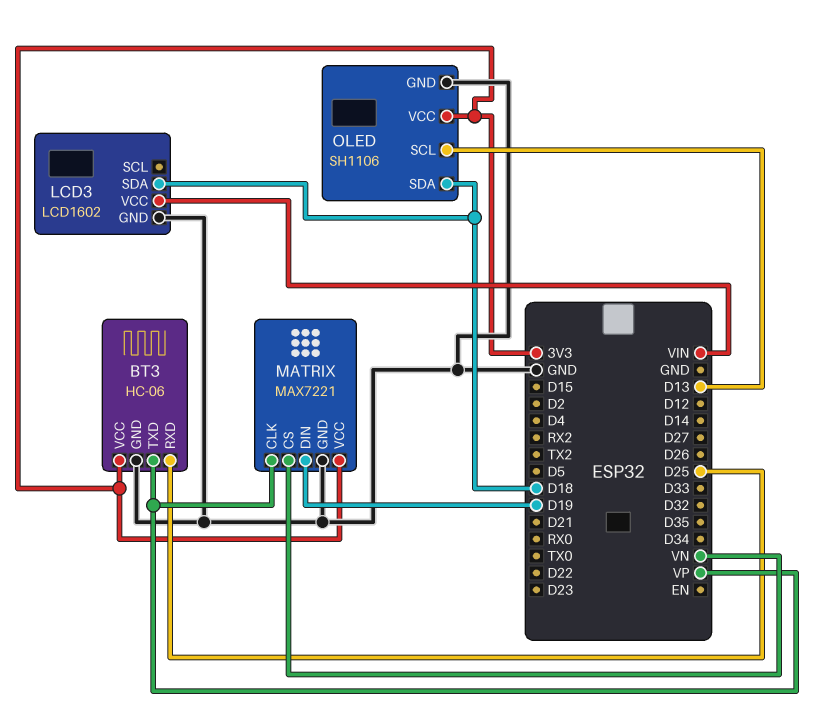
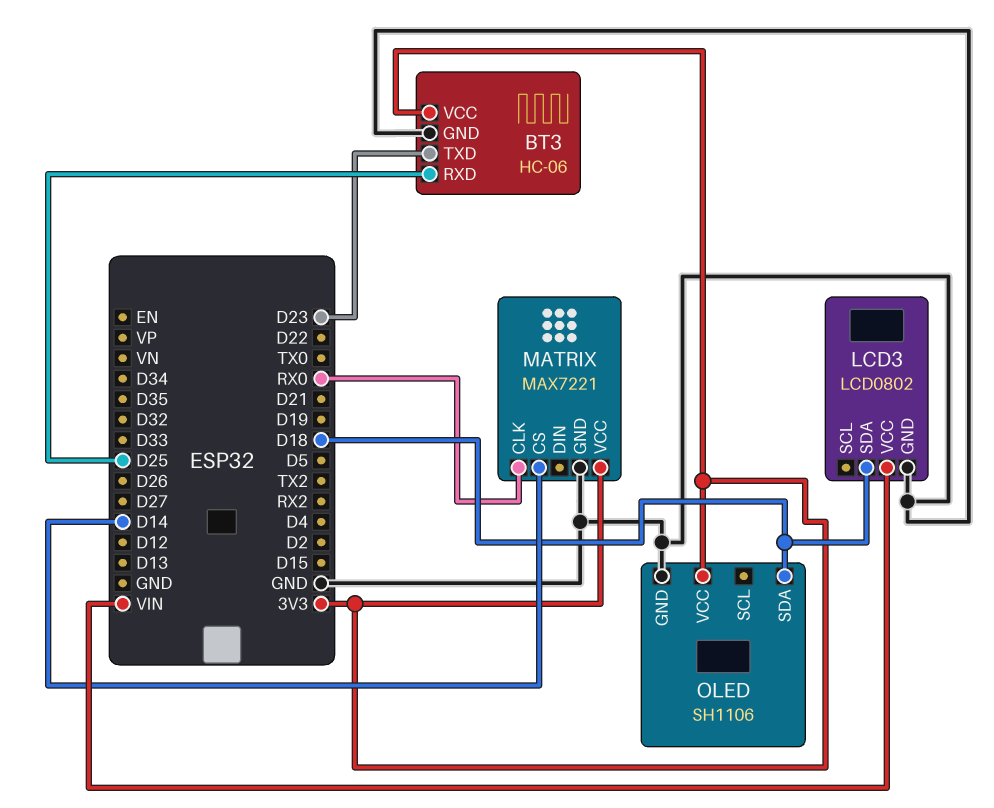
BT3 pin TXD: VP -> D23
LCD3: LCD1602 -> LCD0802
MATRIX pin CLK: VP -> RX0
MATRIX pin CS: VN -> D14
MATRIX pin DIN: D19 -> none
OLED pin SCL: D13 -> none

